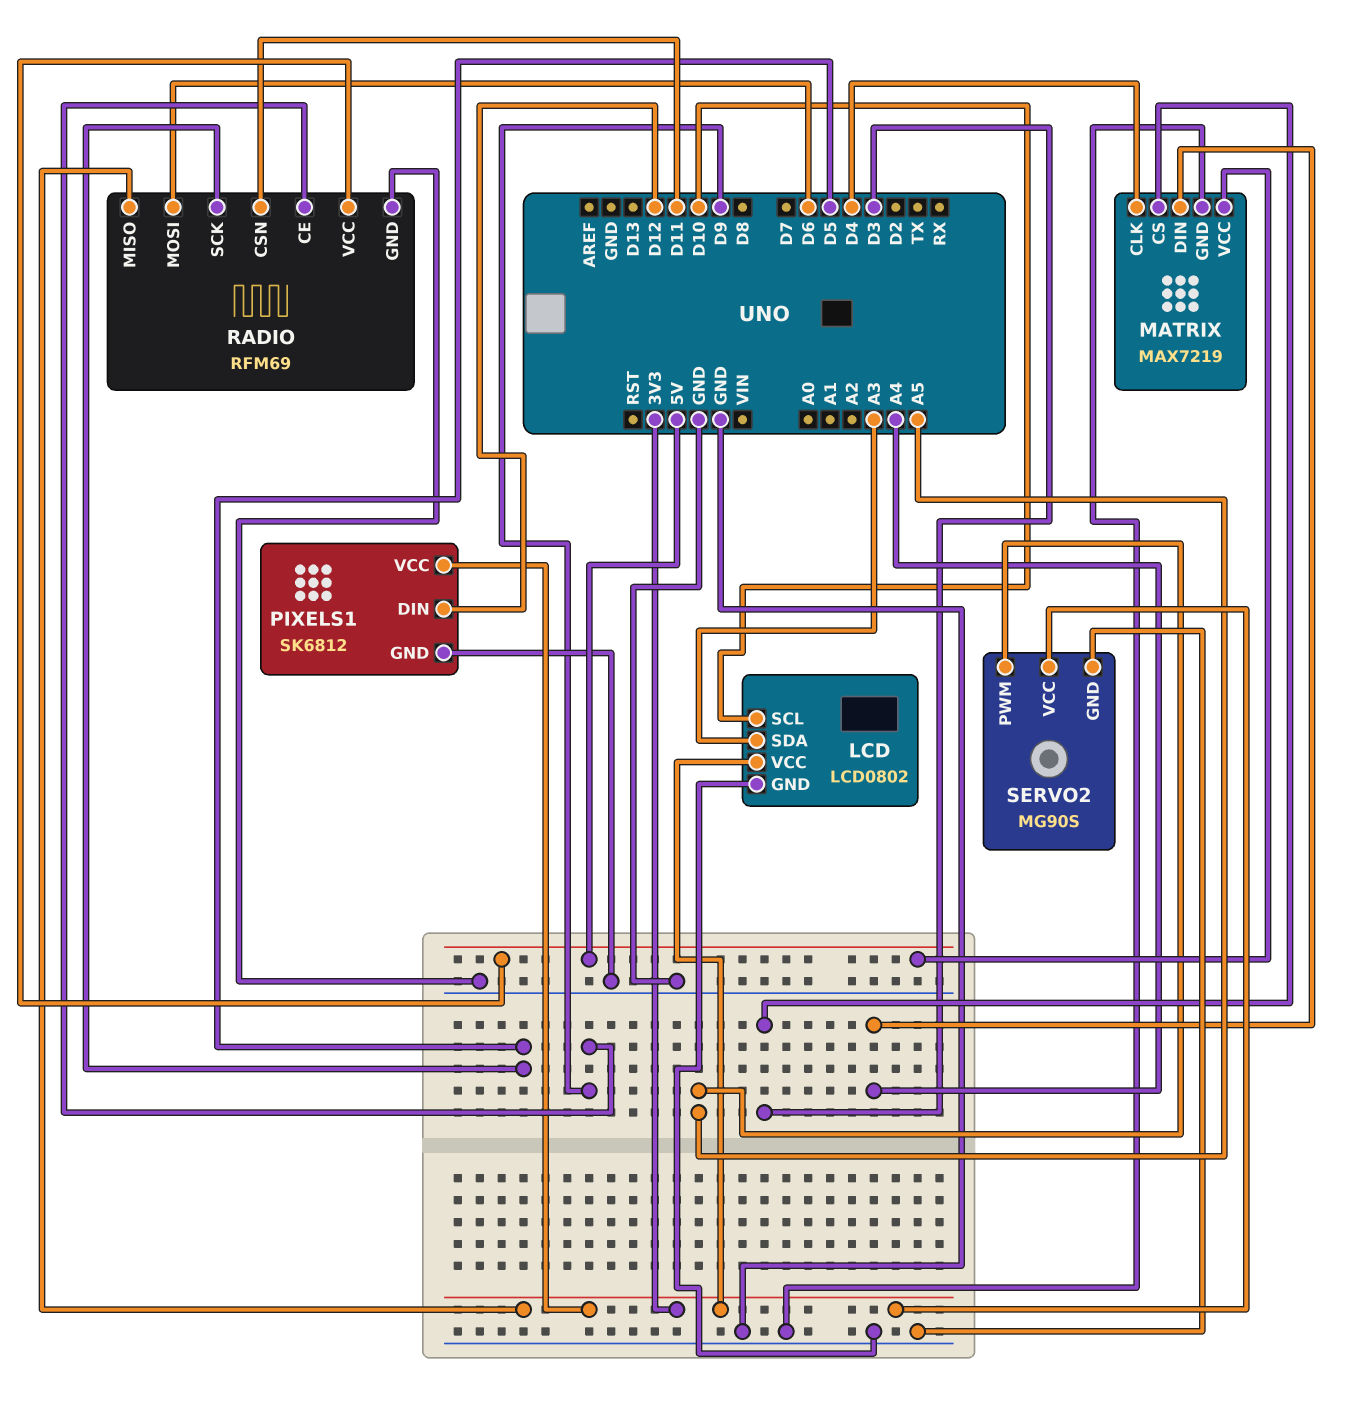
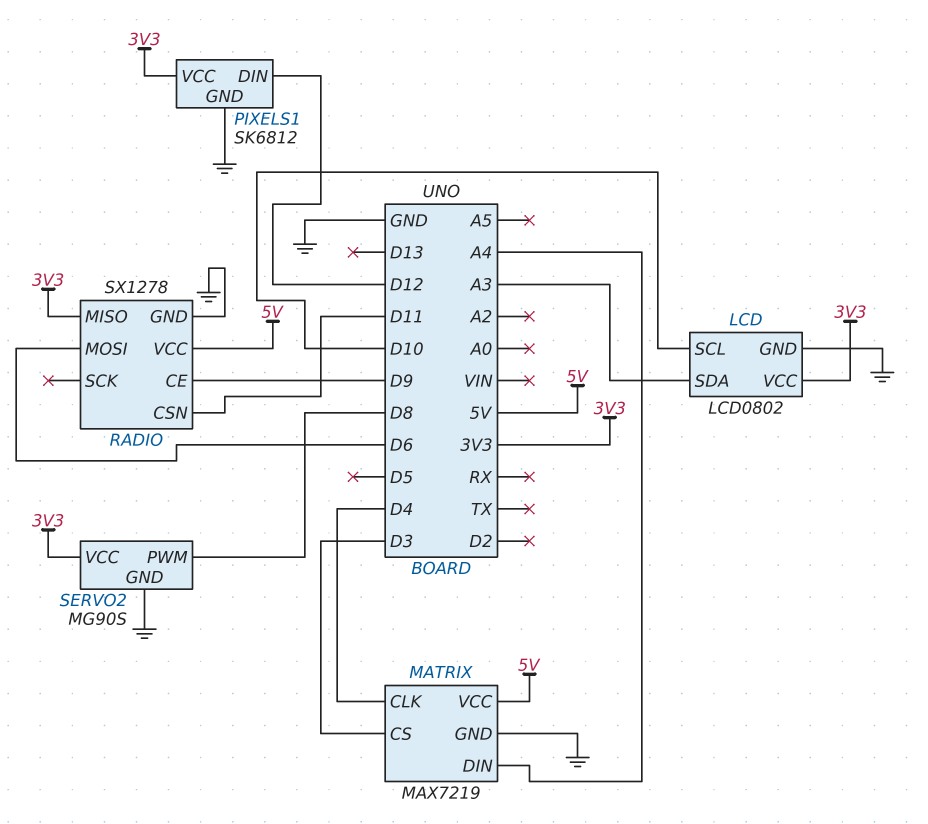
RADIO: RFM69 -> SX1278
RADIO pin SCK: D5 -> none
SERVO2 pin PWM: A5 -> D8

